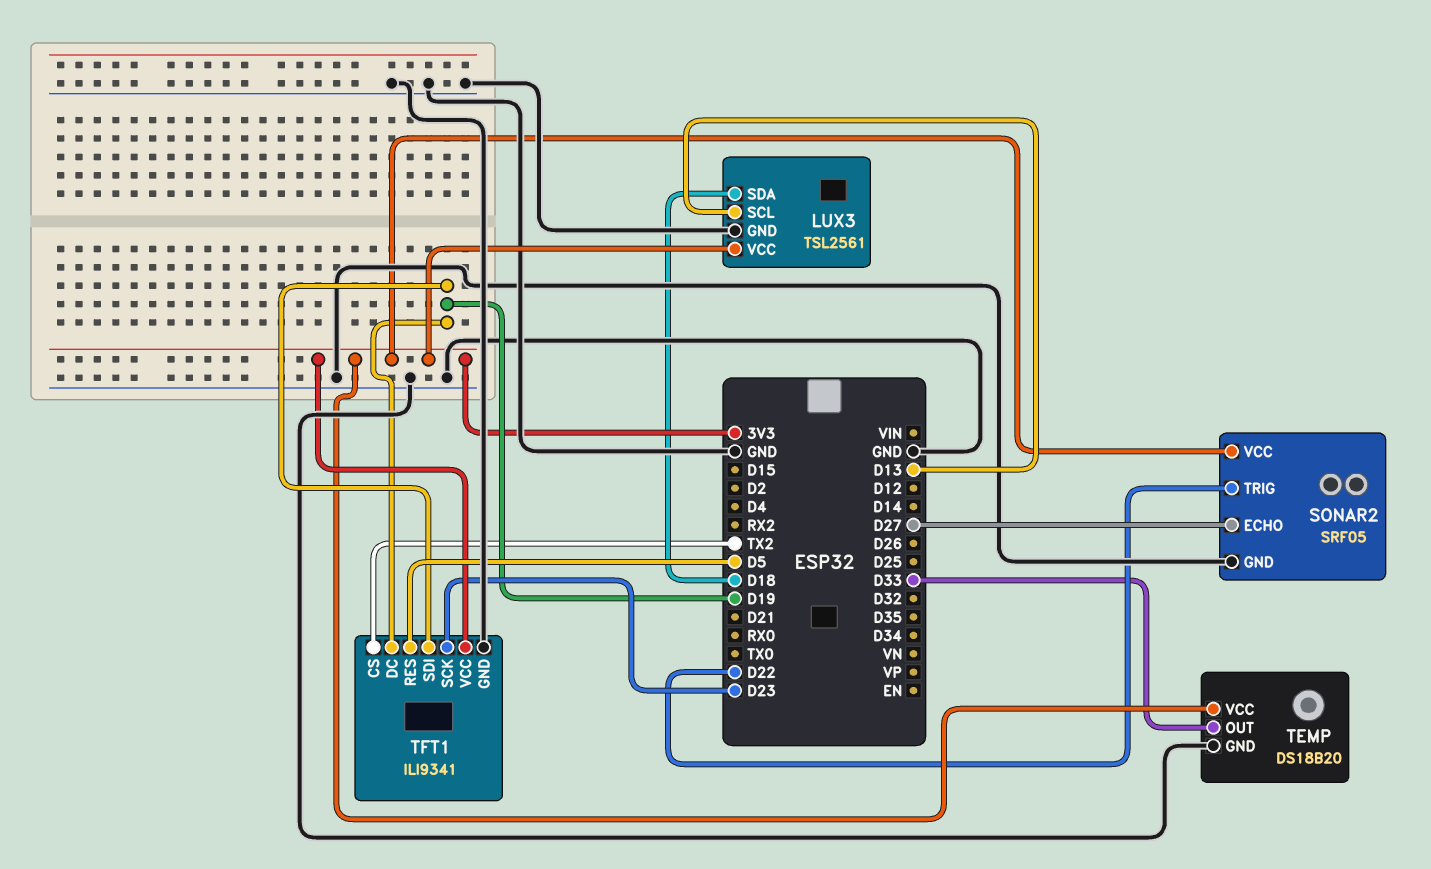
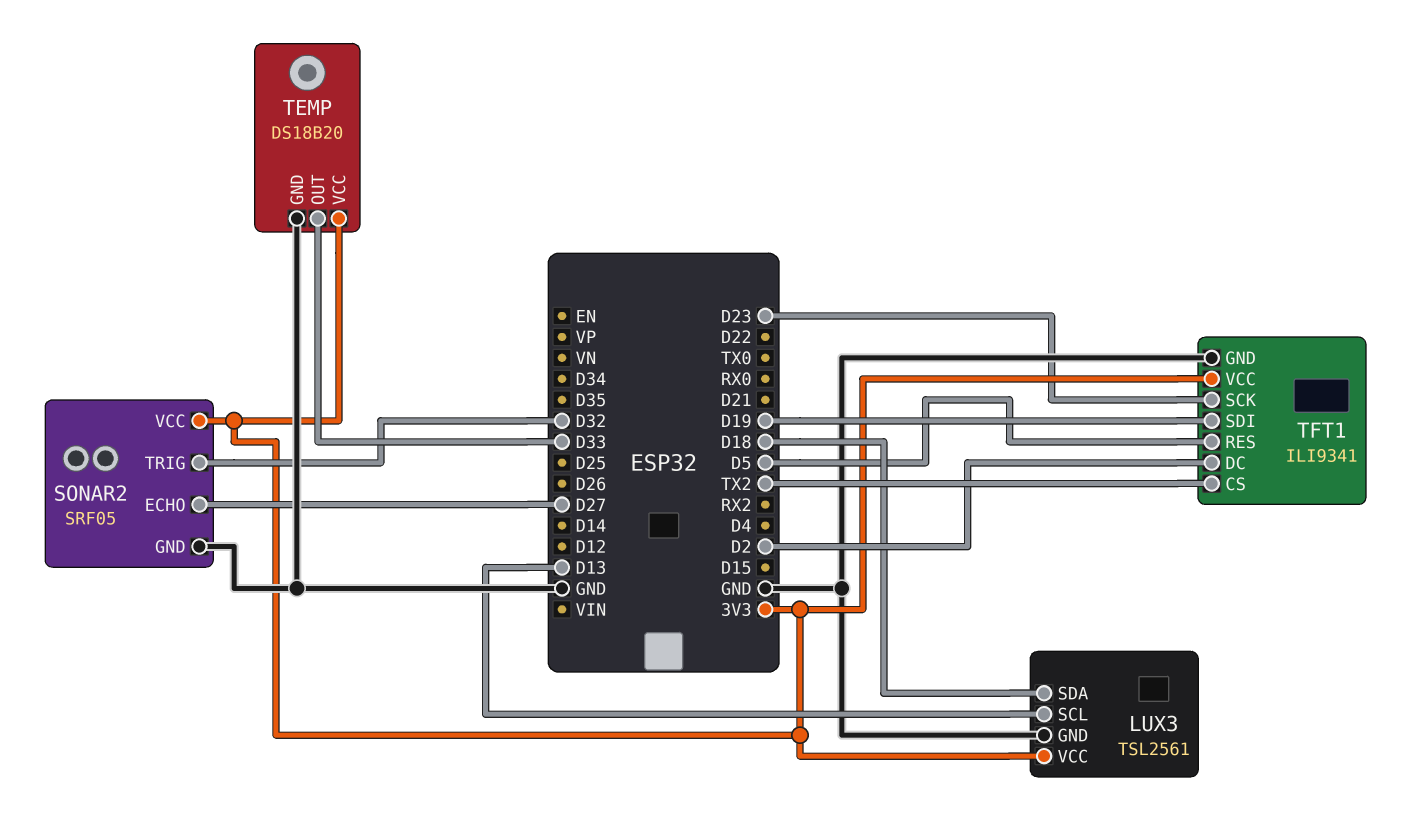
SONAR2 pin TRIG: D22 -> D32
TFT1 pin DC: D19 -> D2

